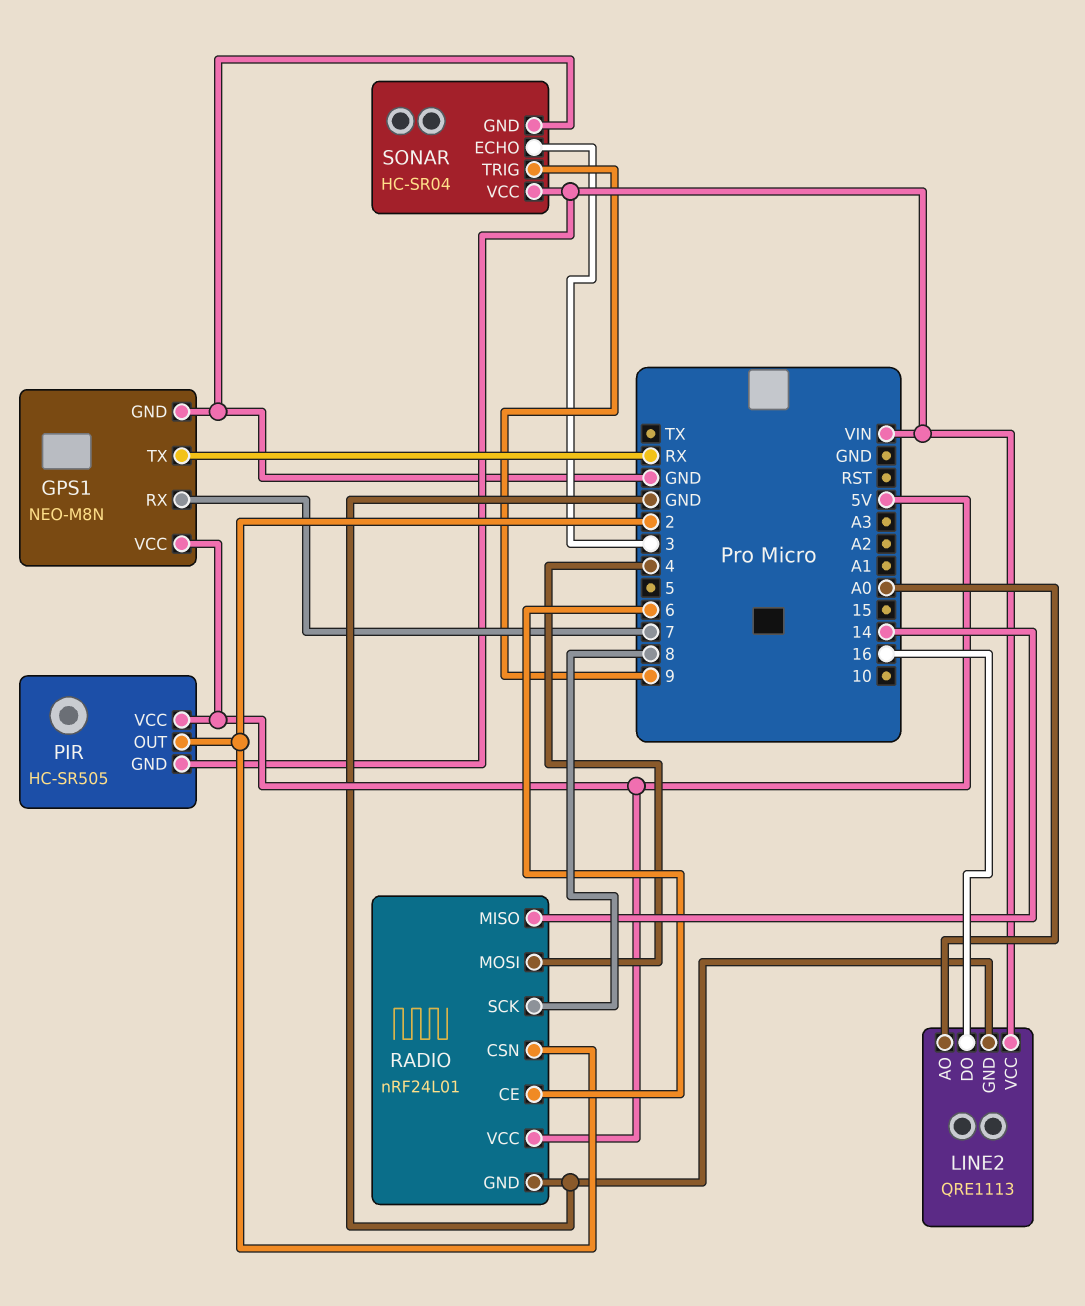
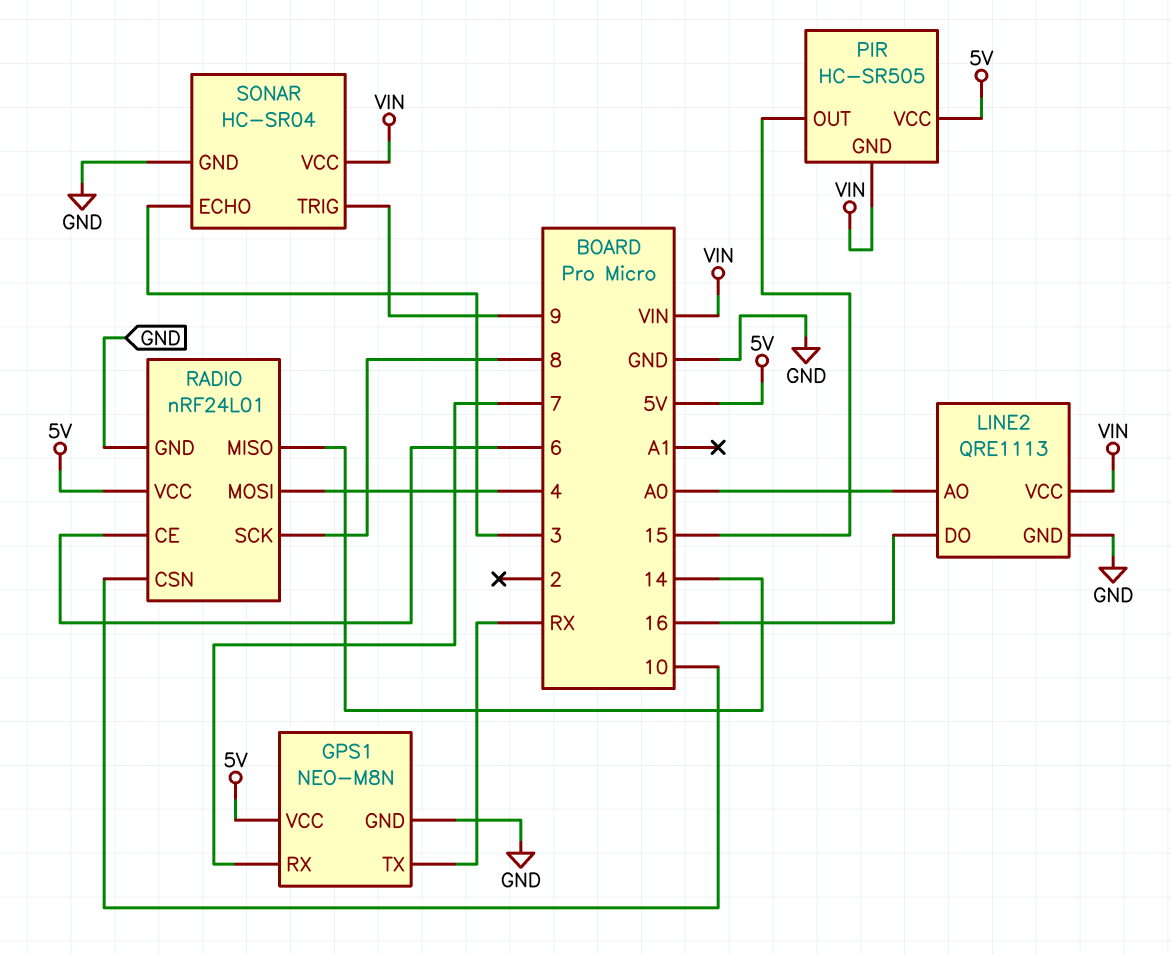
PIR pin OUT: 2 -> 15
RADIO pin CSN: 2 -> 10

